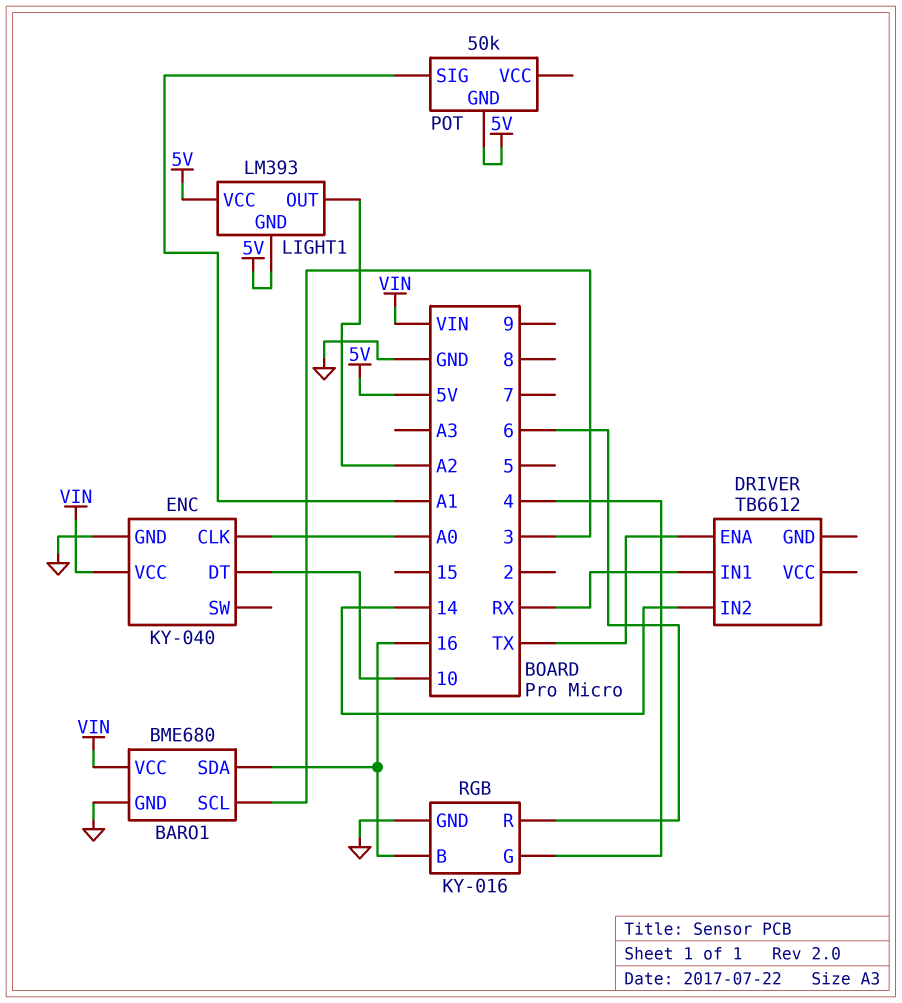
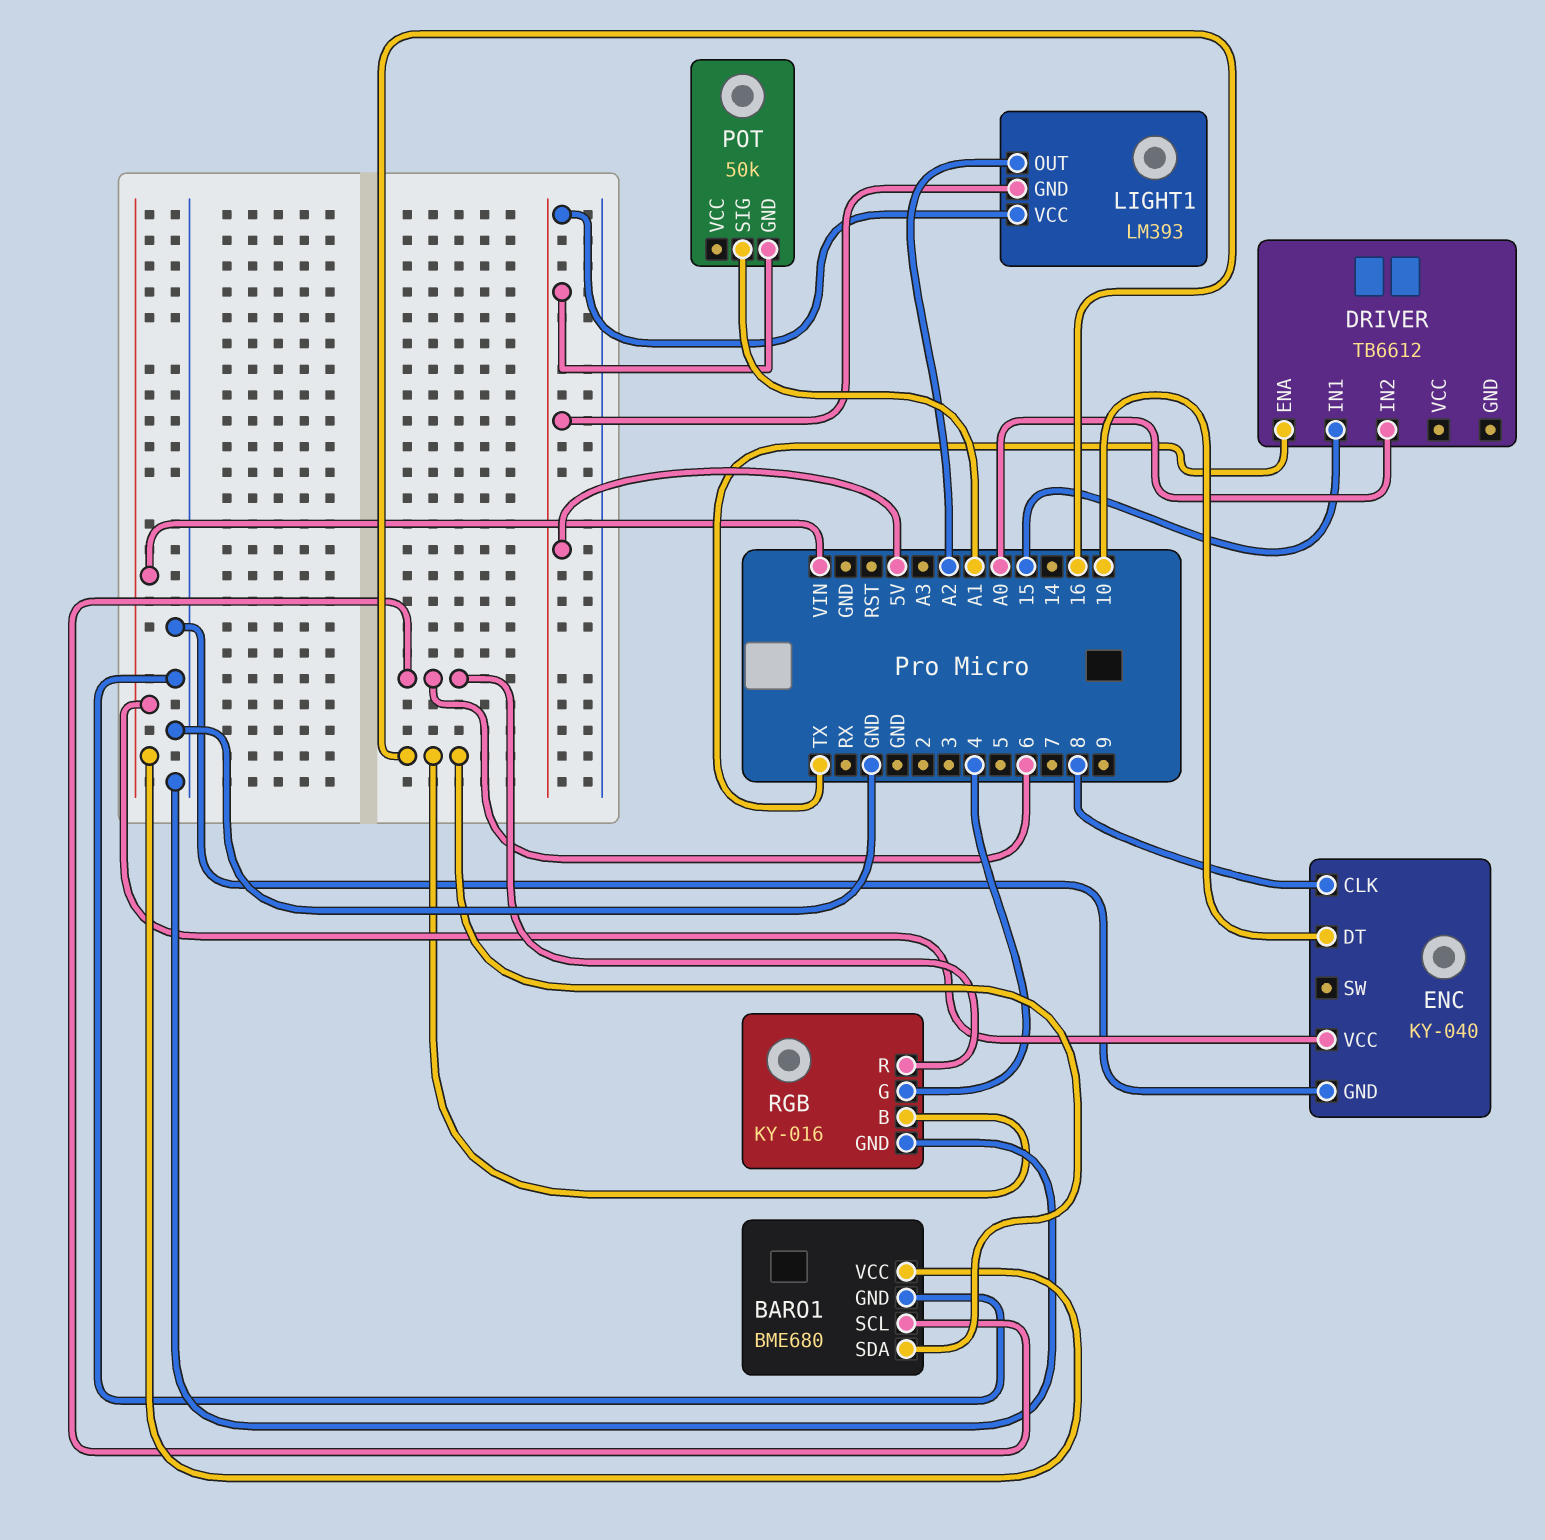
BARO1 pin SCL: 3 -> 6
DRIVER pin IN1: RX -> 15
DRIVER pin IN2: 14 -> A0
ENC pin CLK: A0 -> 8

